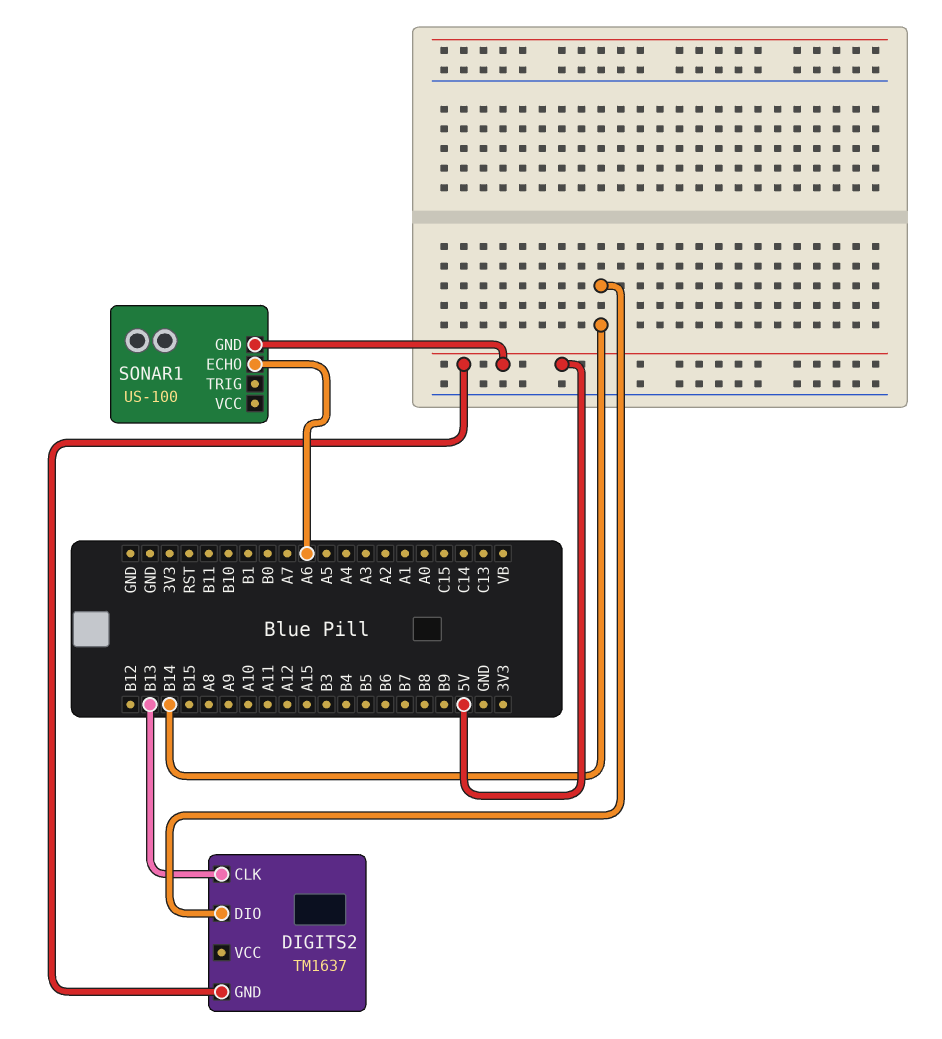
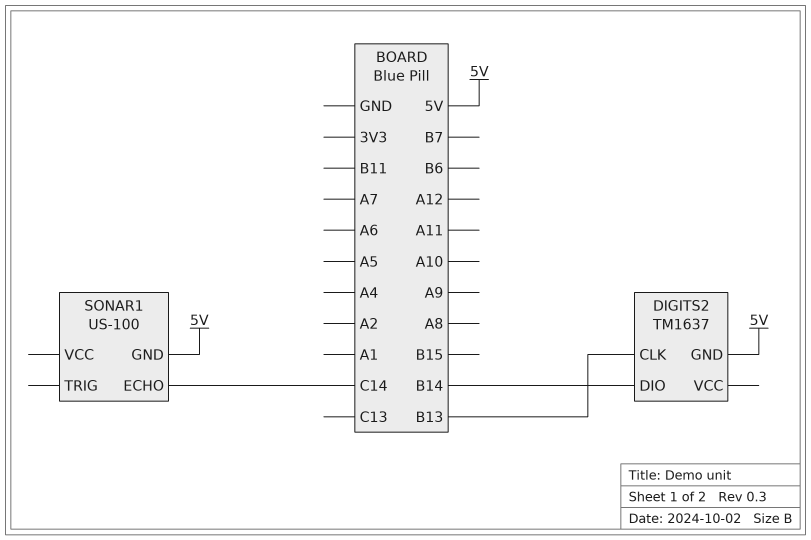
SONAR1 pin ECHO: A6 -> C14

